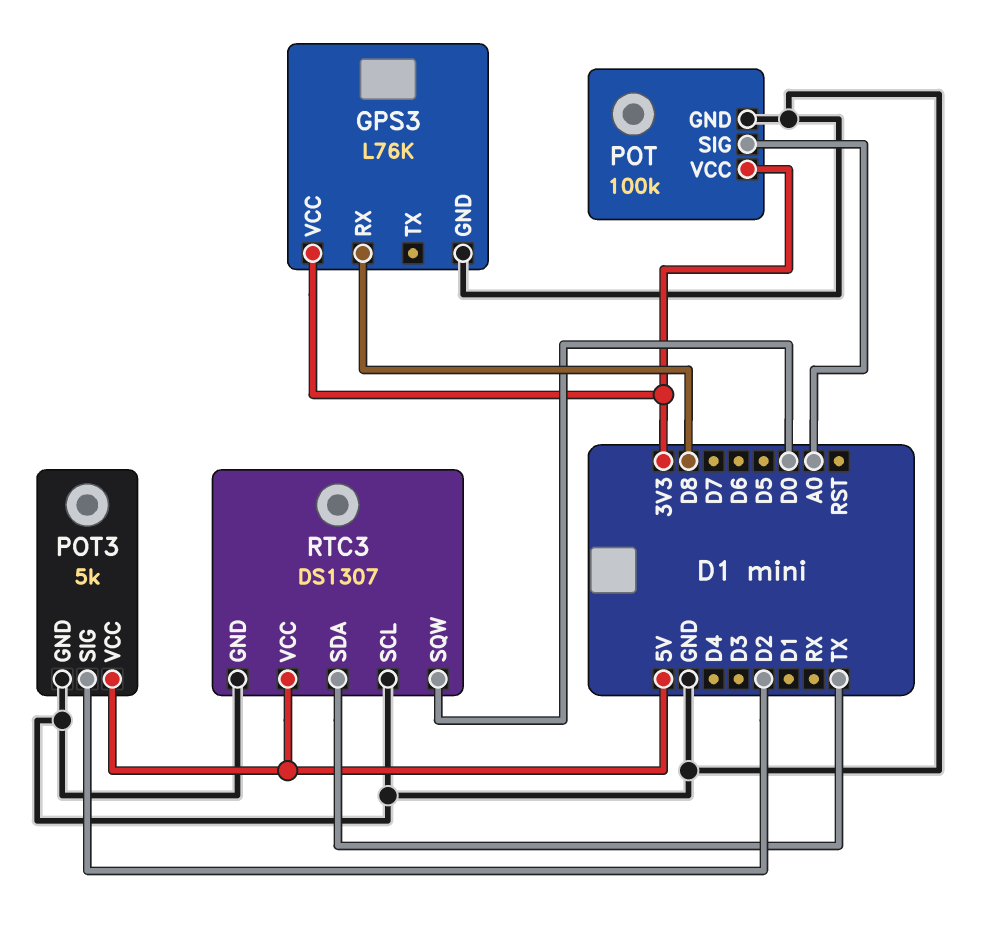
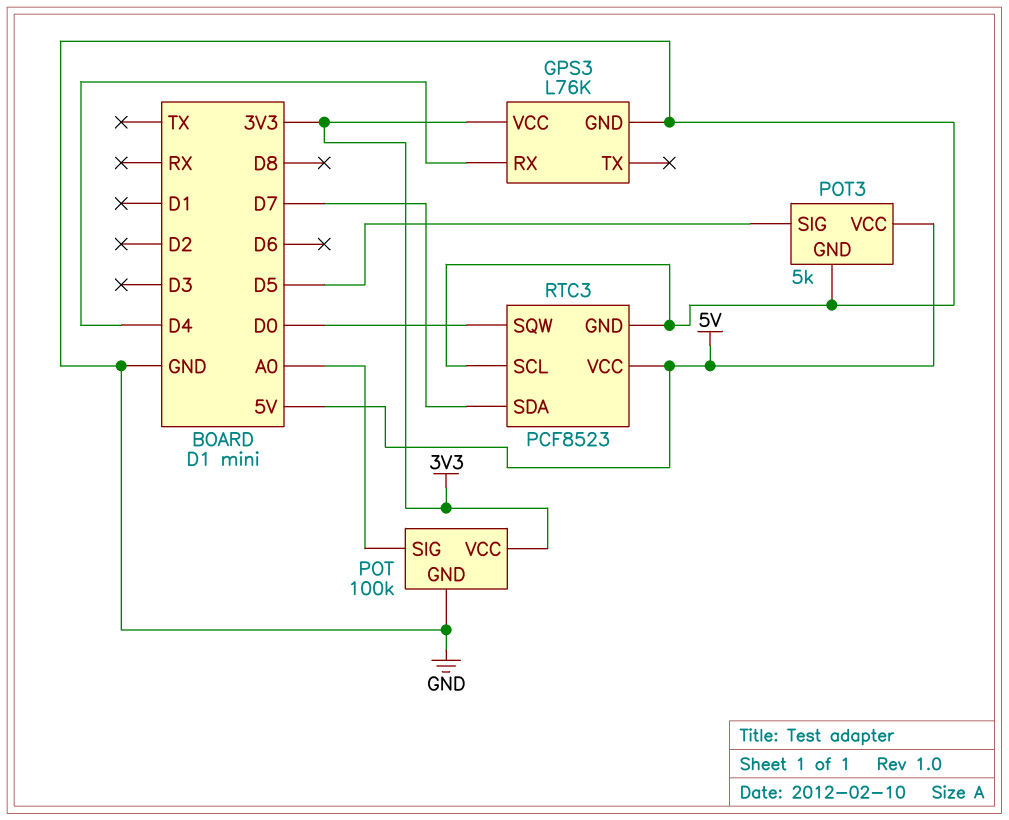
GPS3 pin RX: D8 -> D4
POT3 pin SIG: D2 -> D5
RTC3: DS1307 -> PCF8523
RTC3 pin SDA: TX -> D7

